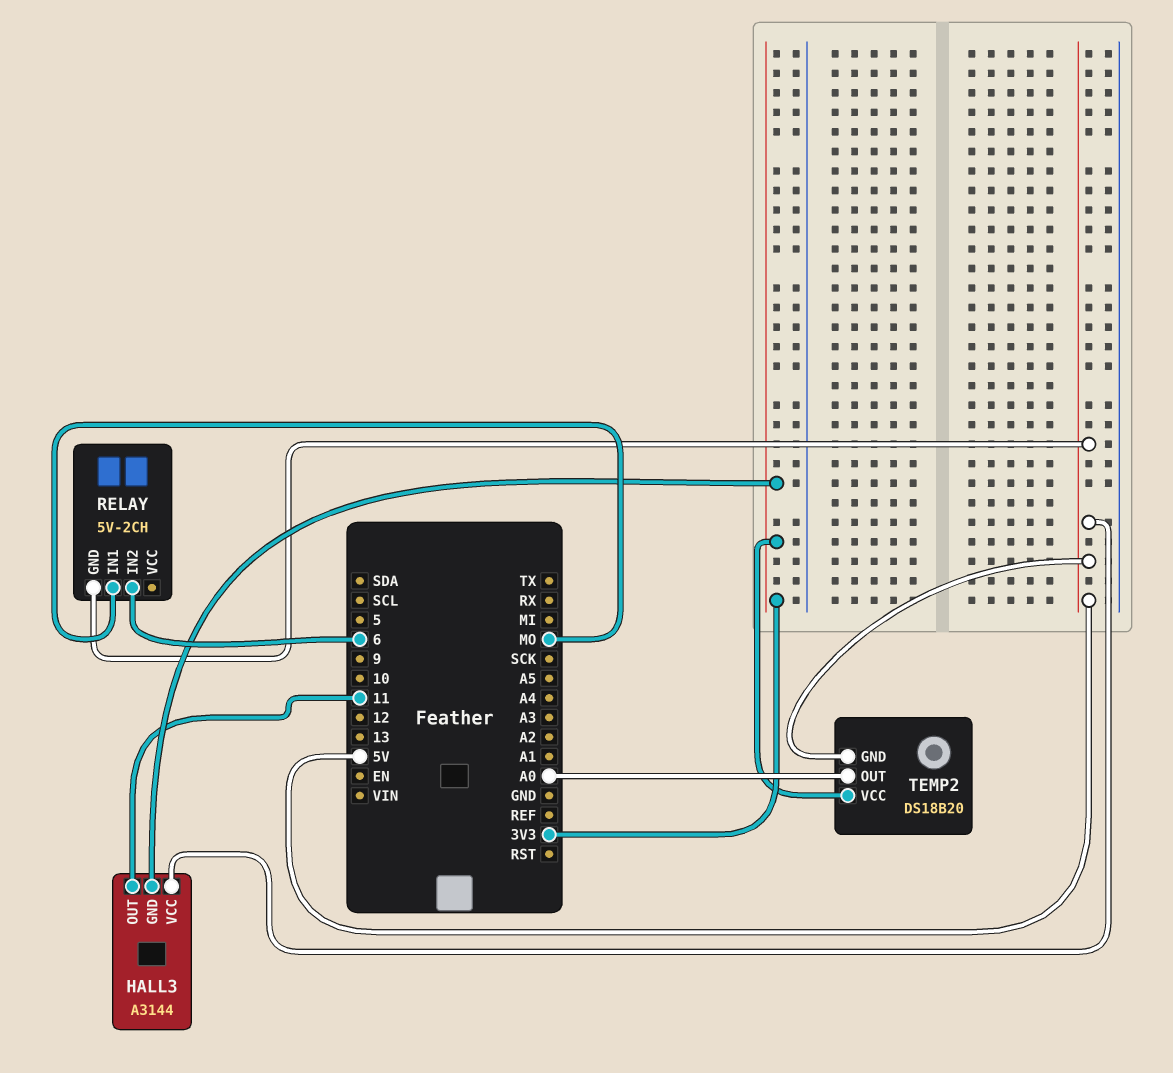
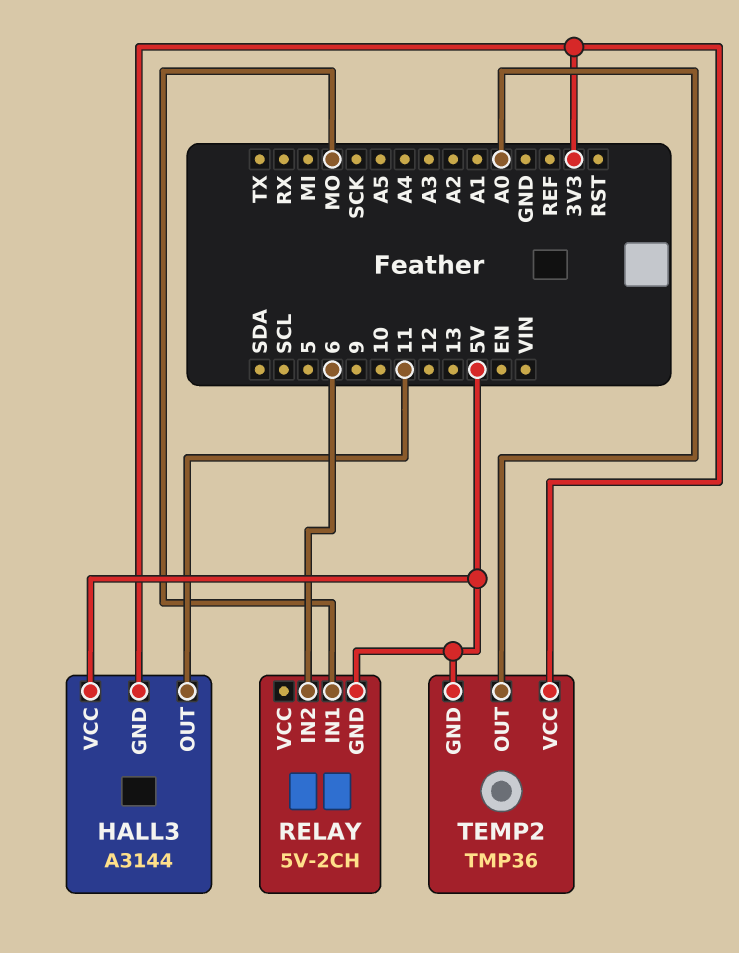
TEMP2: DS18B20 -> TMP36

